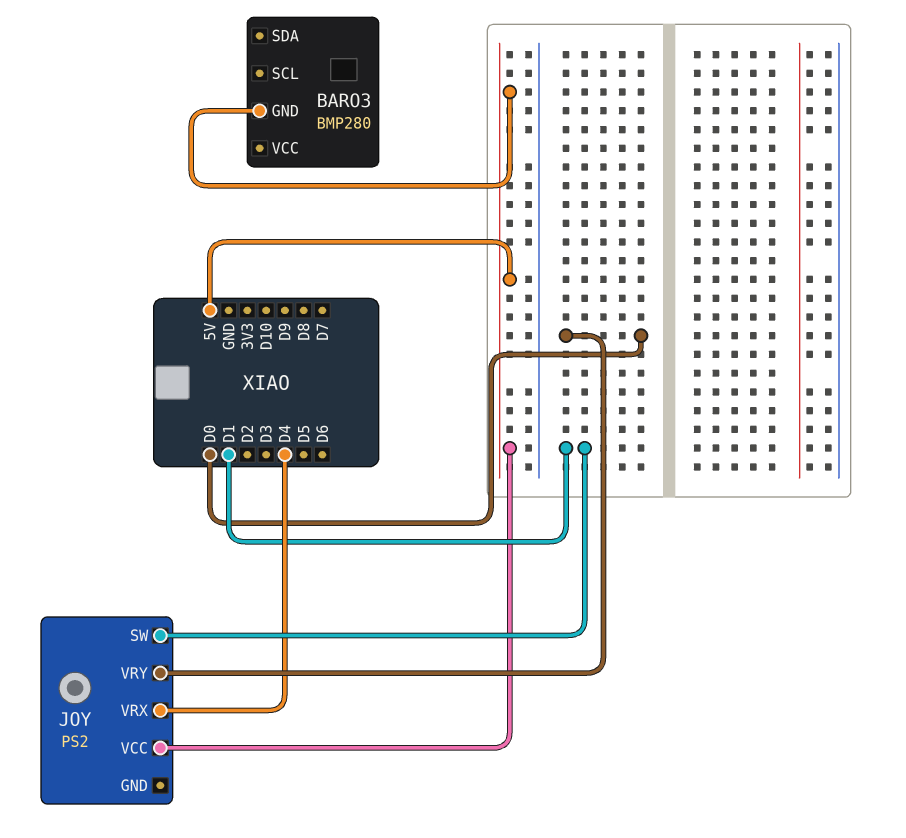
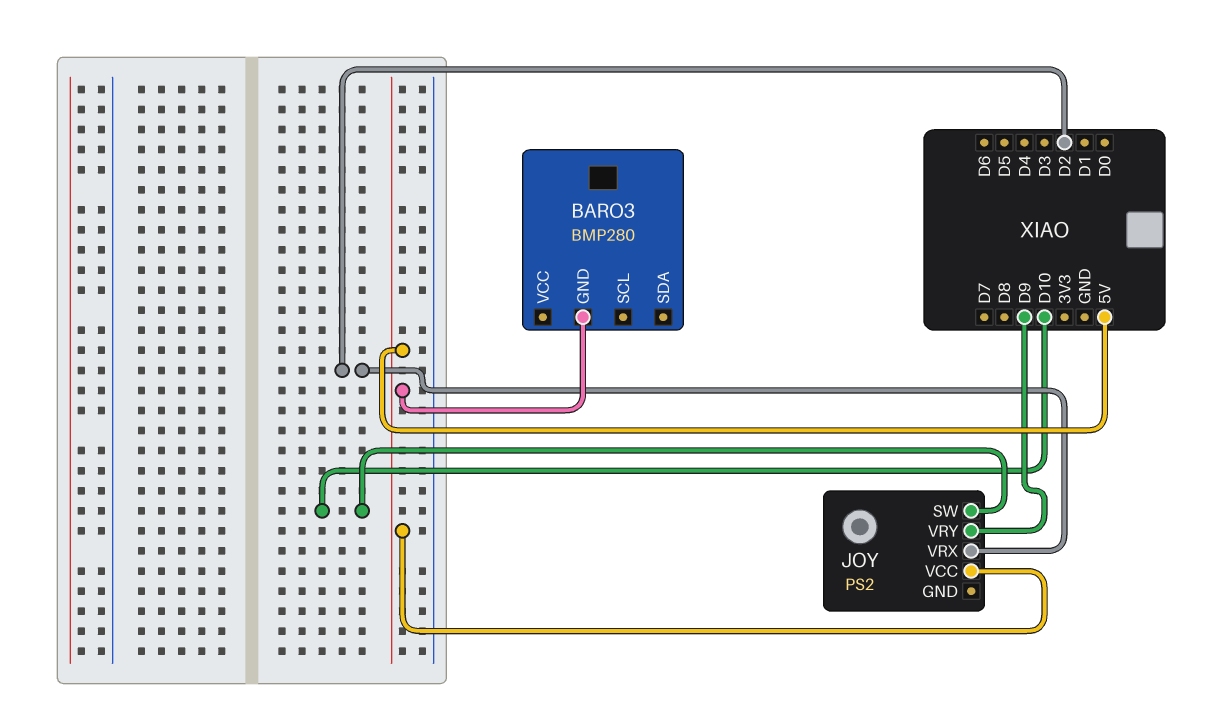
JOY pin SW: D1 -> D10
JOY pin VRX: D4 -> D2
JOY pin VRY: D0 -> D9

